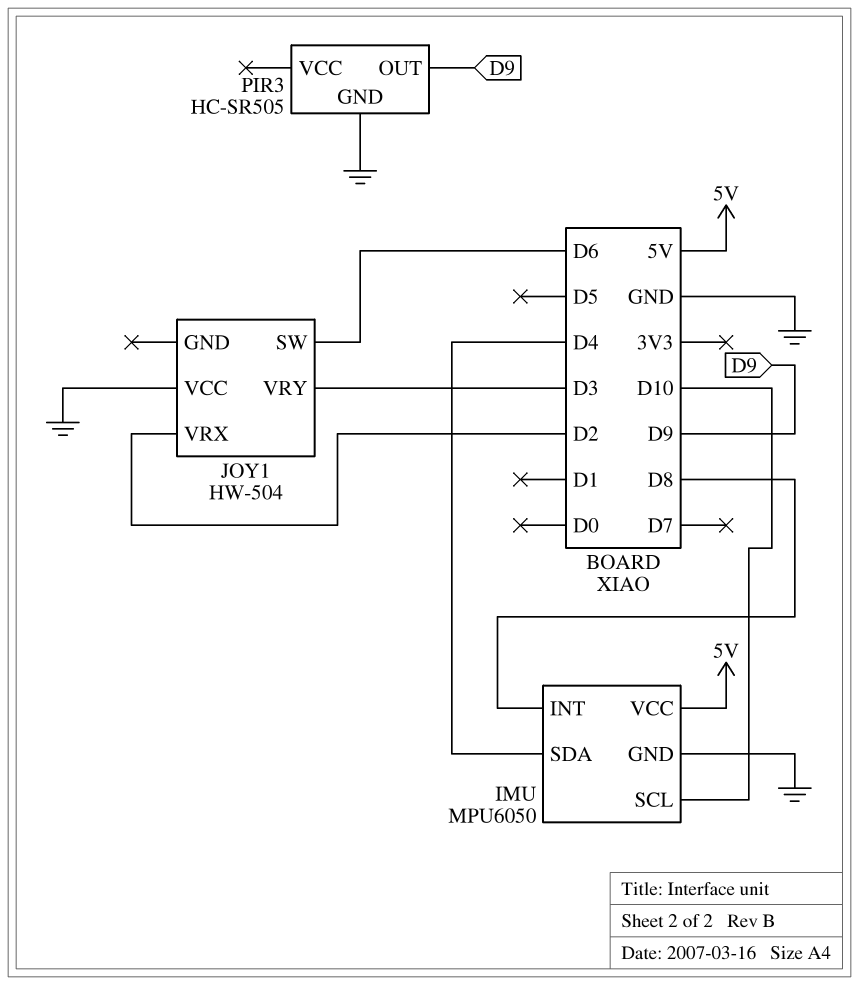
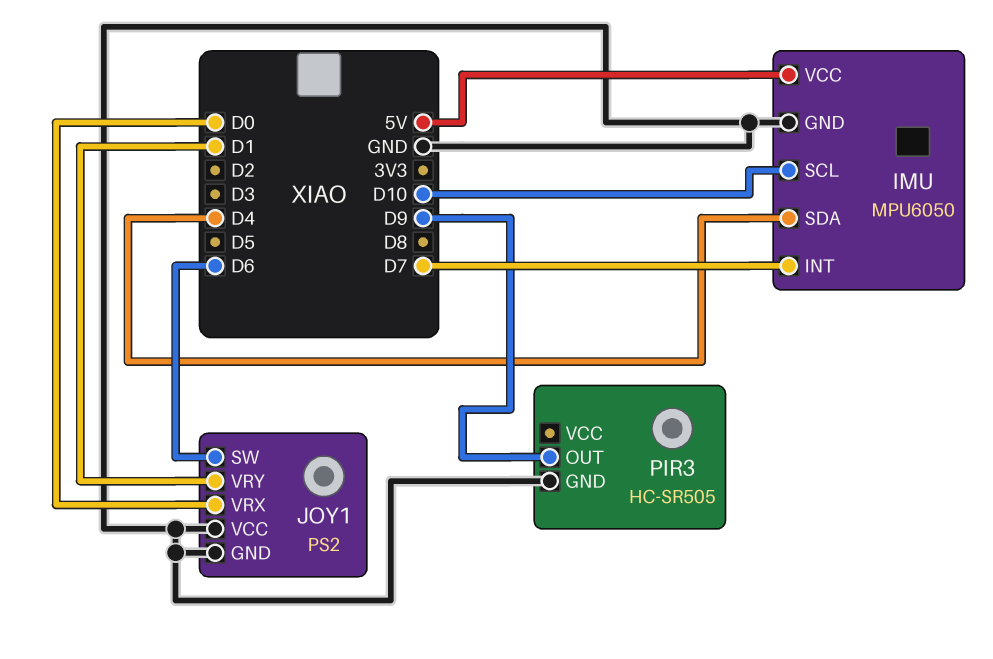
IMU pin INT: D8 -> D7
JOY1: HW-504 -> PS2
JOY1 pin GND: none -> GND
JOY1 pin VRX: D2 -> D0
JOY1 pin VRY: D3 -> D1

